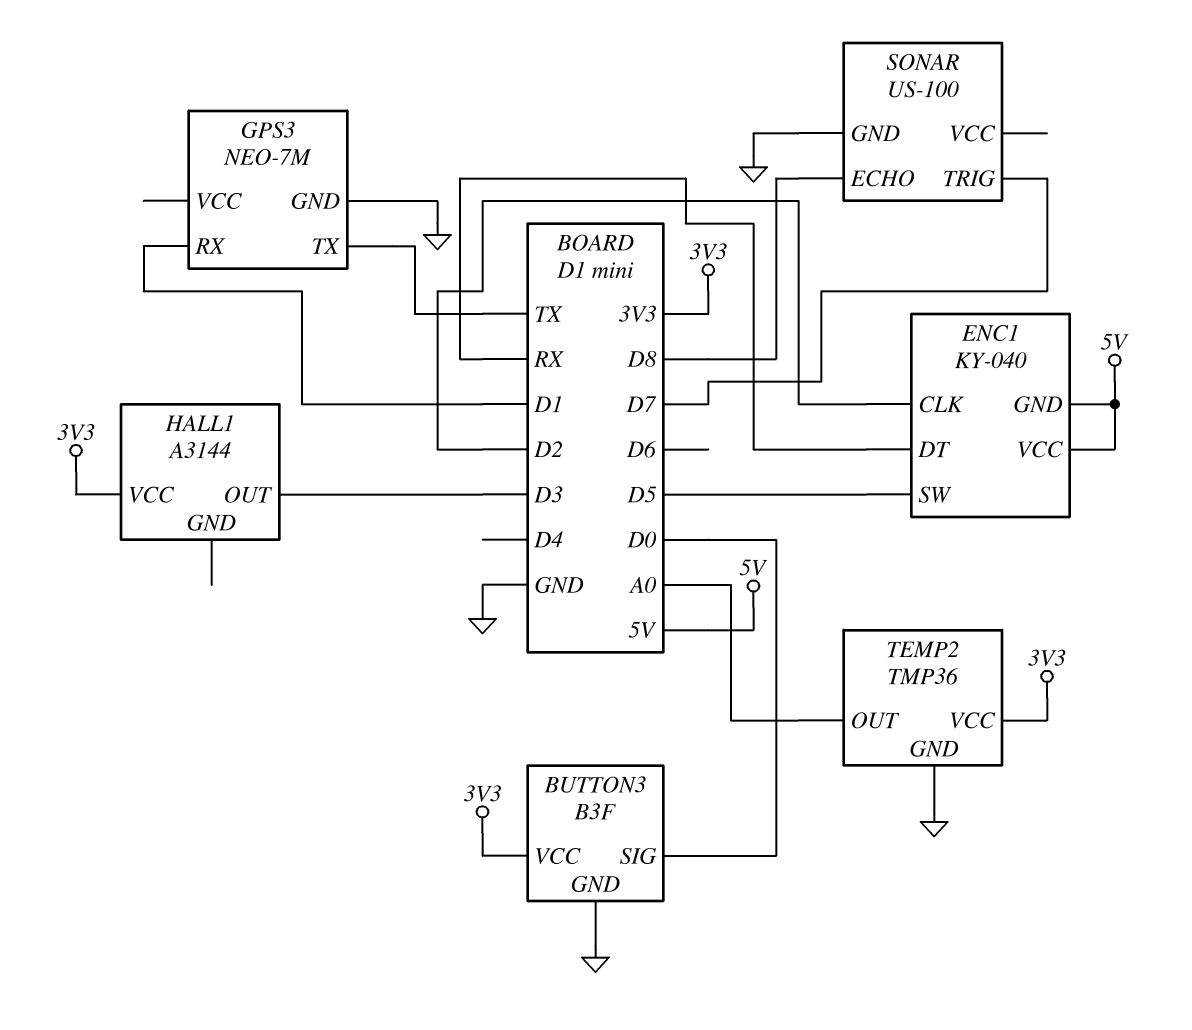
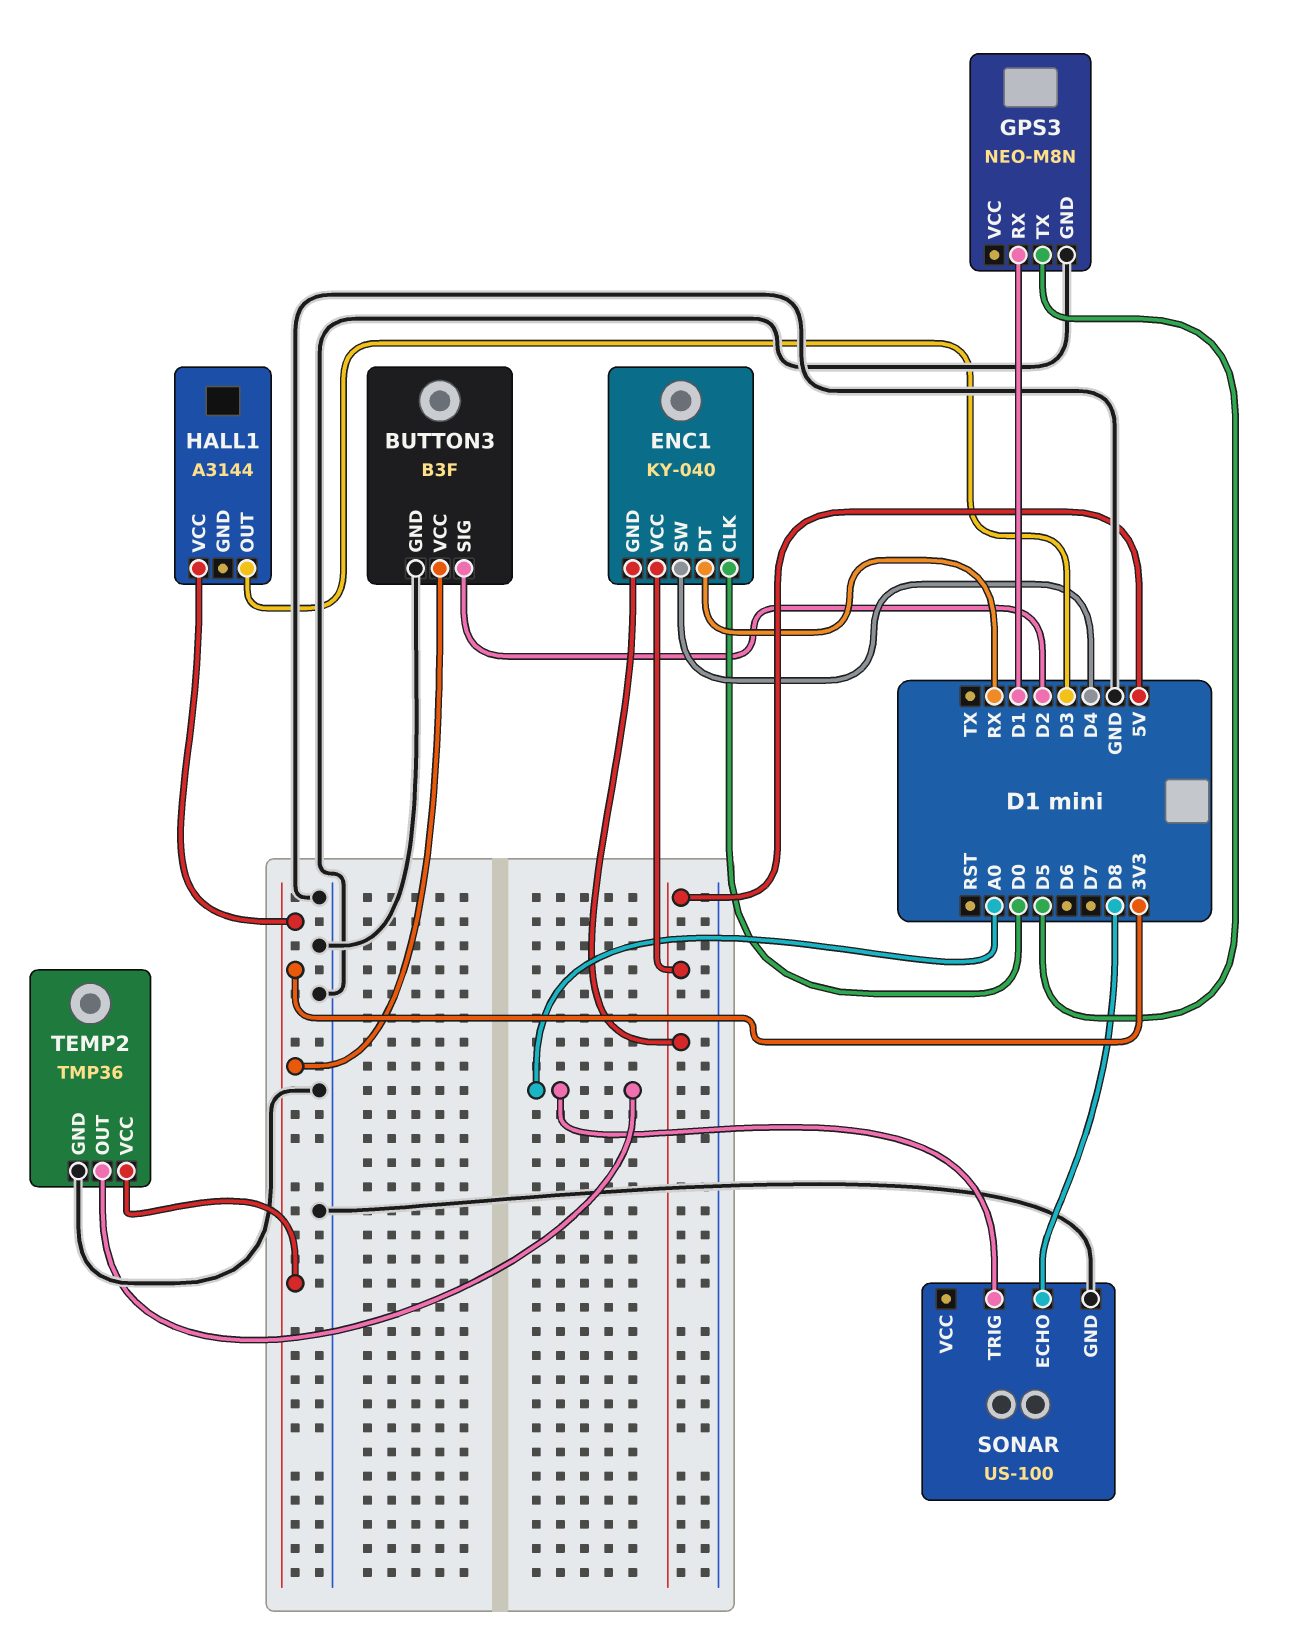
BUTTON3 pin SIG: D0 -> D2
ENC1 pin CLK: D2 -> D0
ENC1 pin SW: D5 -> D4
GPS3: NEO-7M -> NEO-M8N
GPS3 pin TX: TX -> D5
SONAR pin TRIG: D7 -> A0

